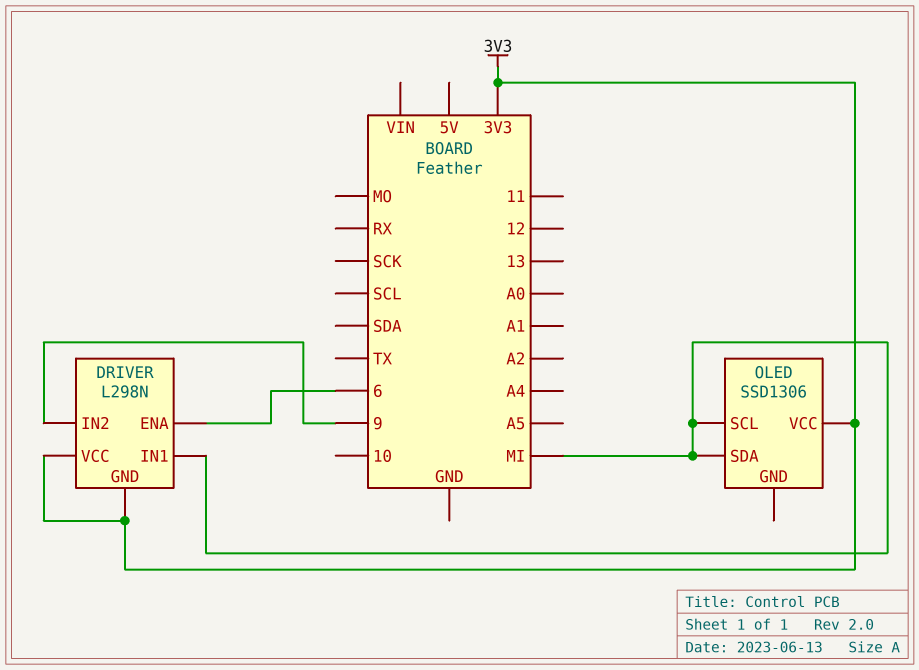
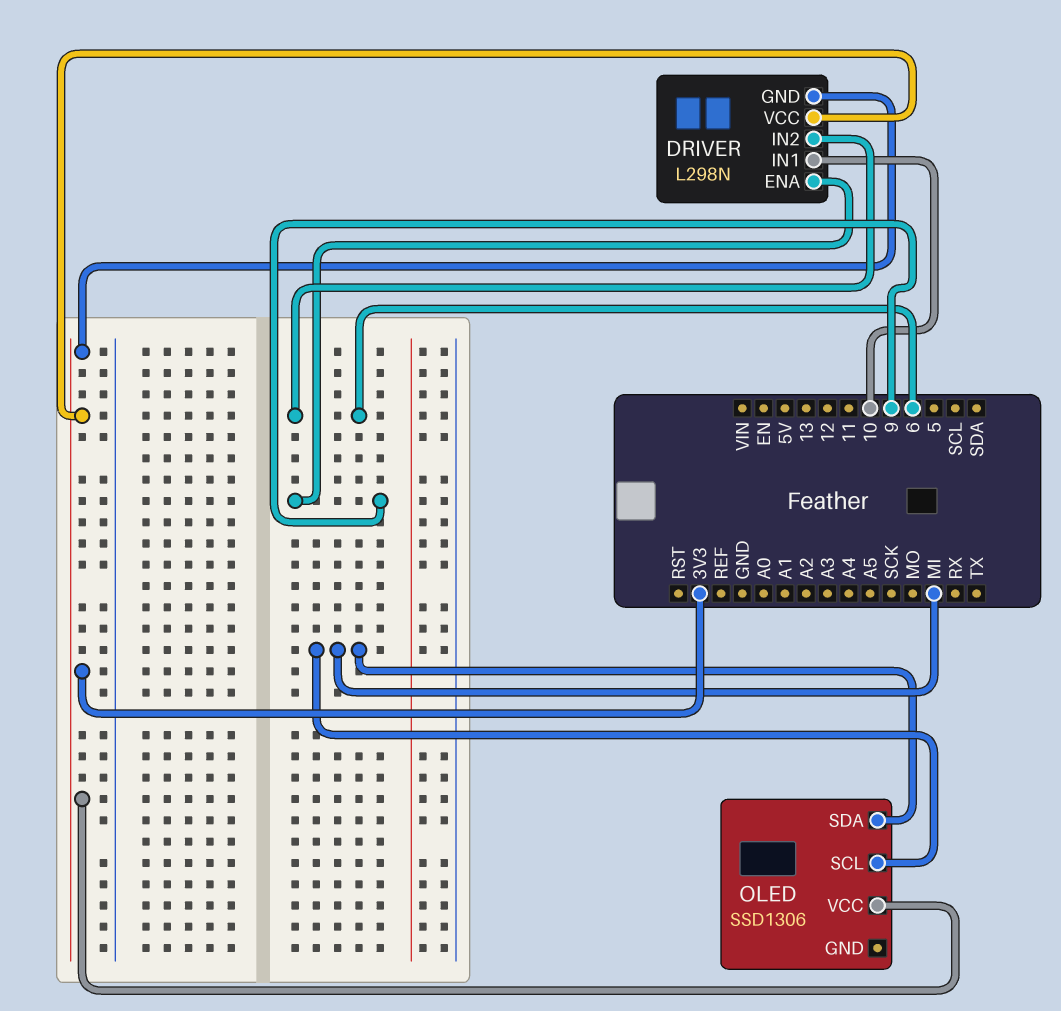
DRIVER pin ENA: 6 -> 9
DRIVER pin IN1: MI -> 10
DRIVER pin IN2: 9 -> 6

